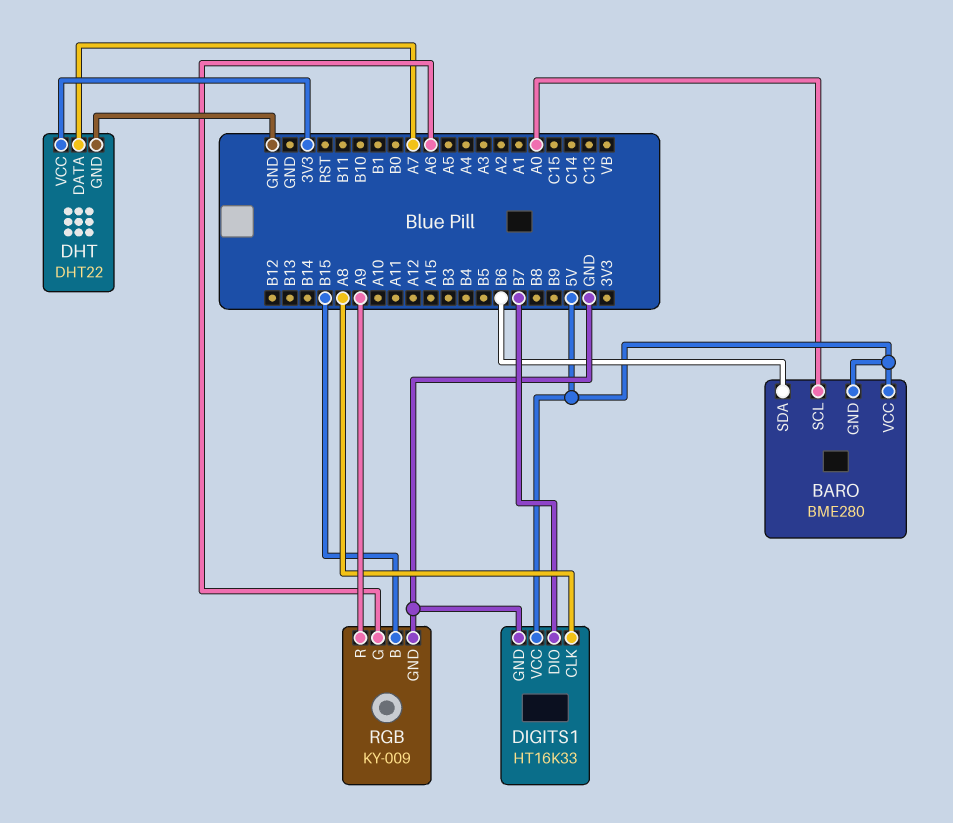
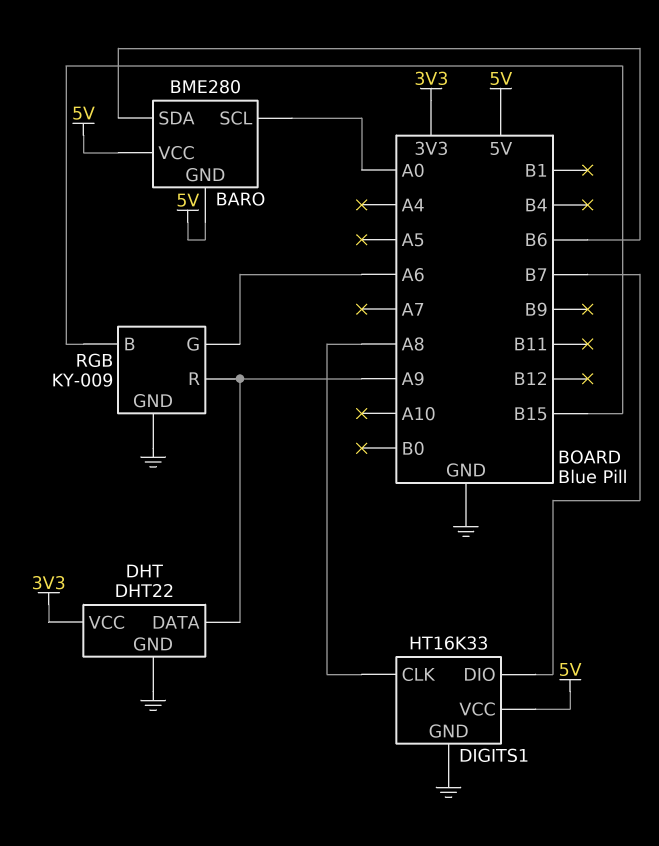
DHT pin DATA: A7 -> A9

